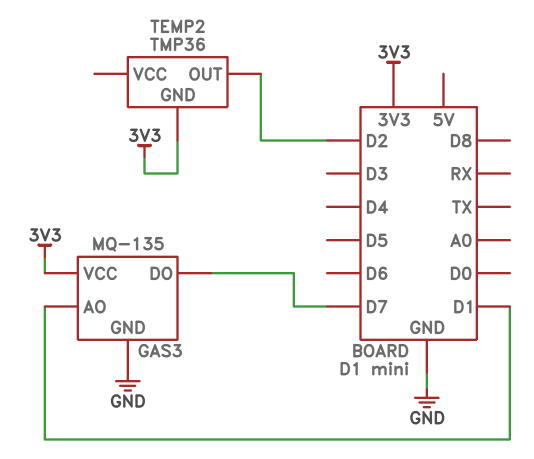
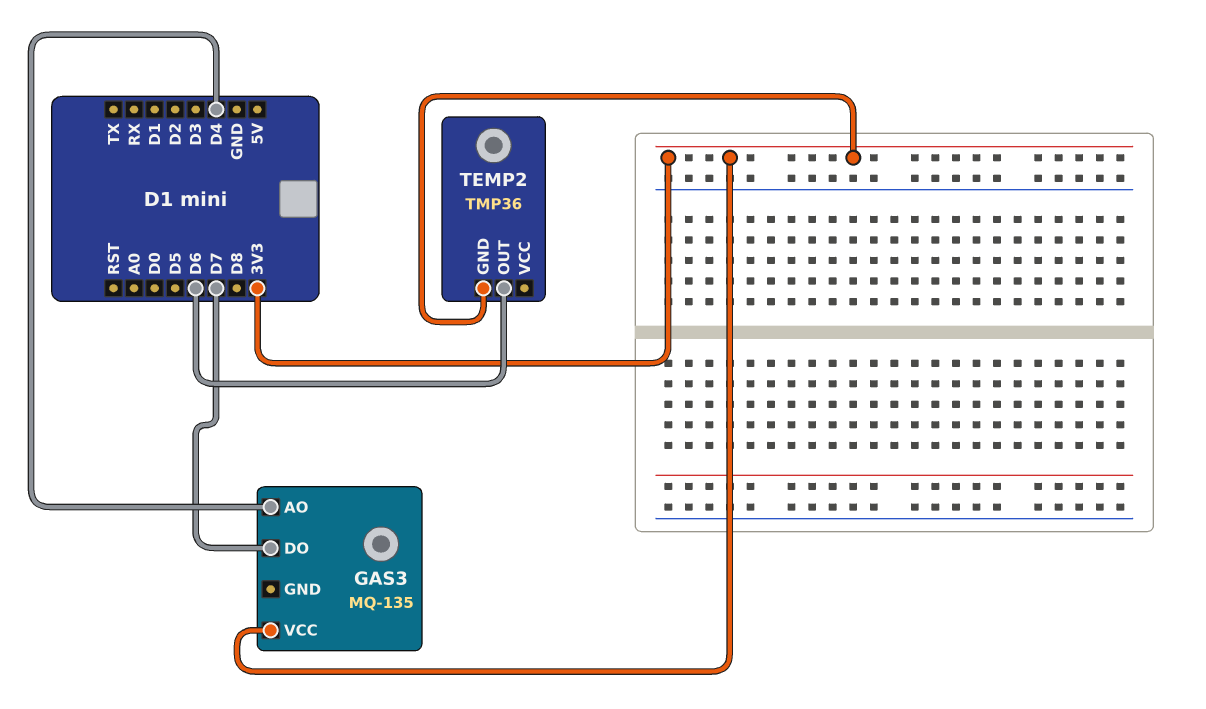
GAS3 pin AO: D1 -> D4
GAS3 pin GND: GND -> none
TEMP2 pin OUT: D2 -> D6

